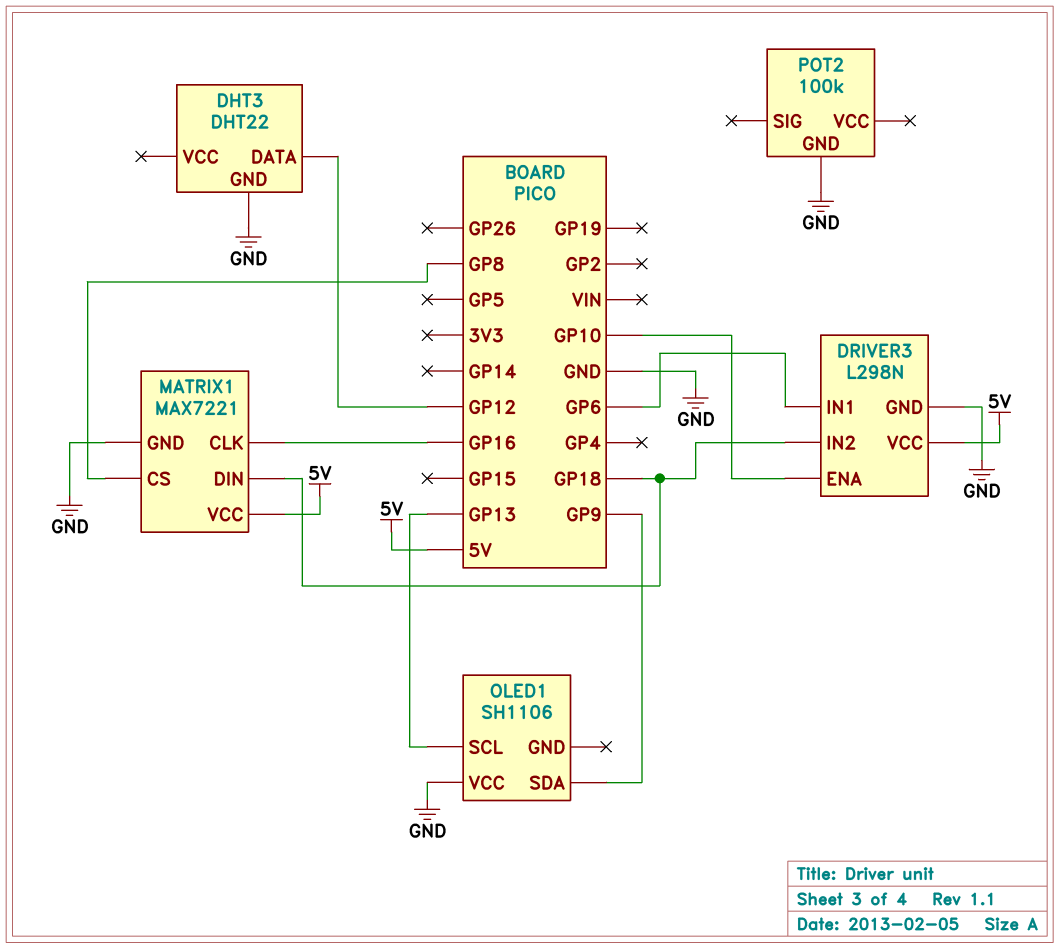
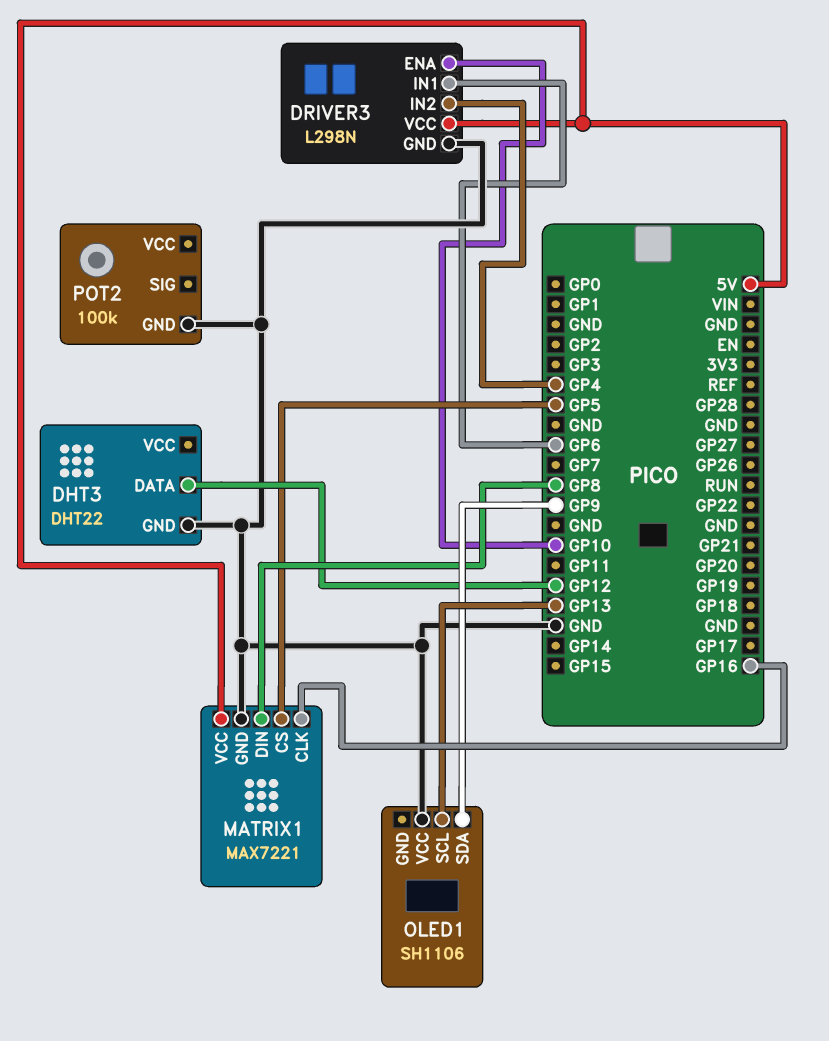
DRIVER3 pin IN2: GP18 -> GP4
MATRIX1 pin CS: GP8 -> GP5
MATRIX1 pin DIN: GP18 -> GP8

